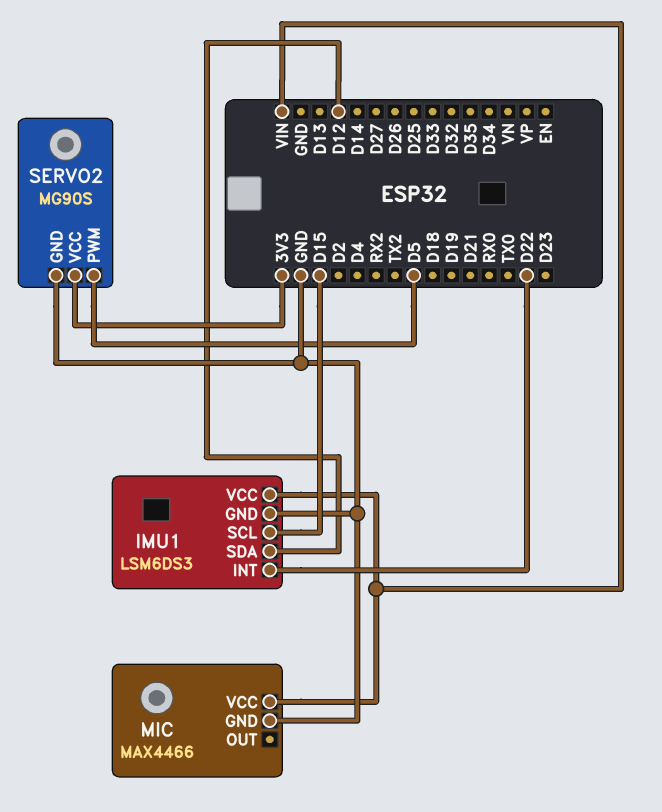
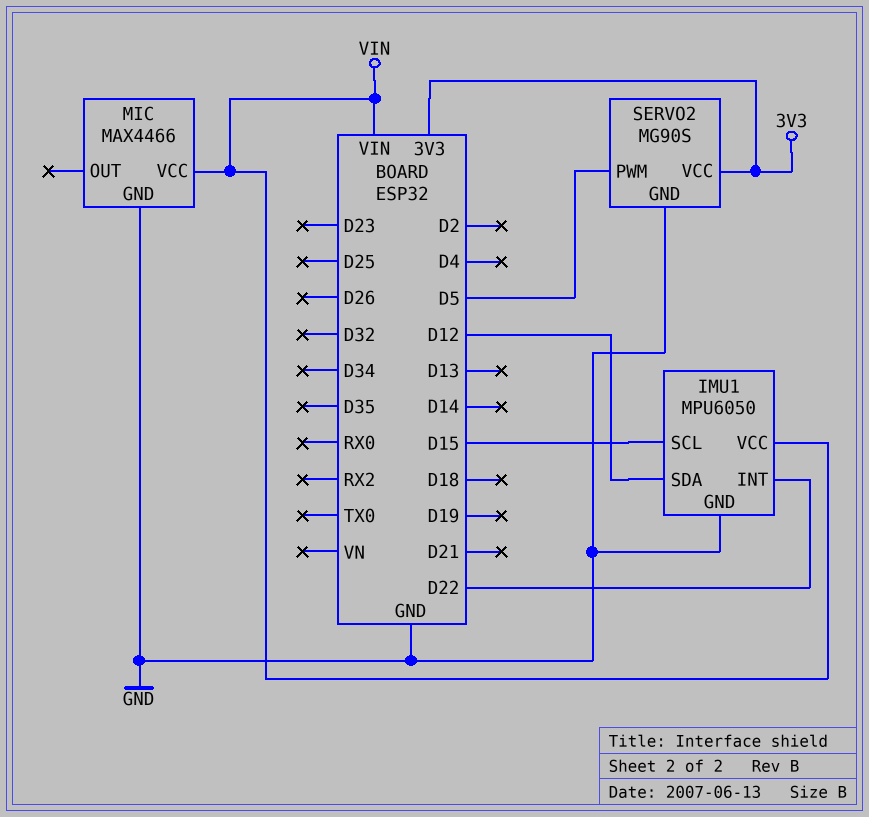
IMU1: LSM6DS3 -> MPU6050

